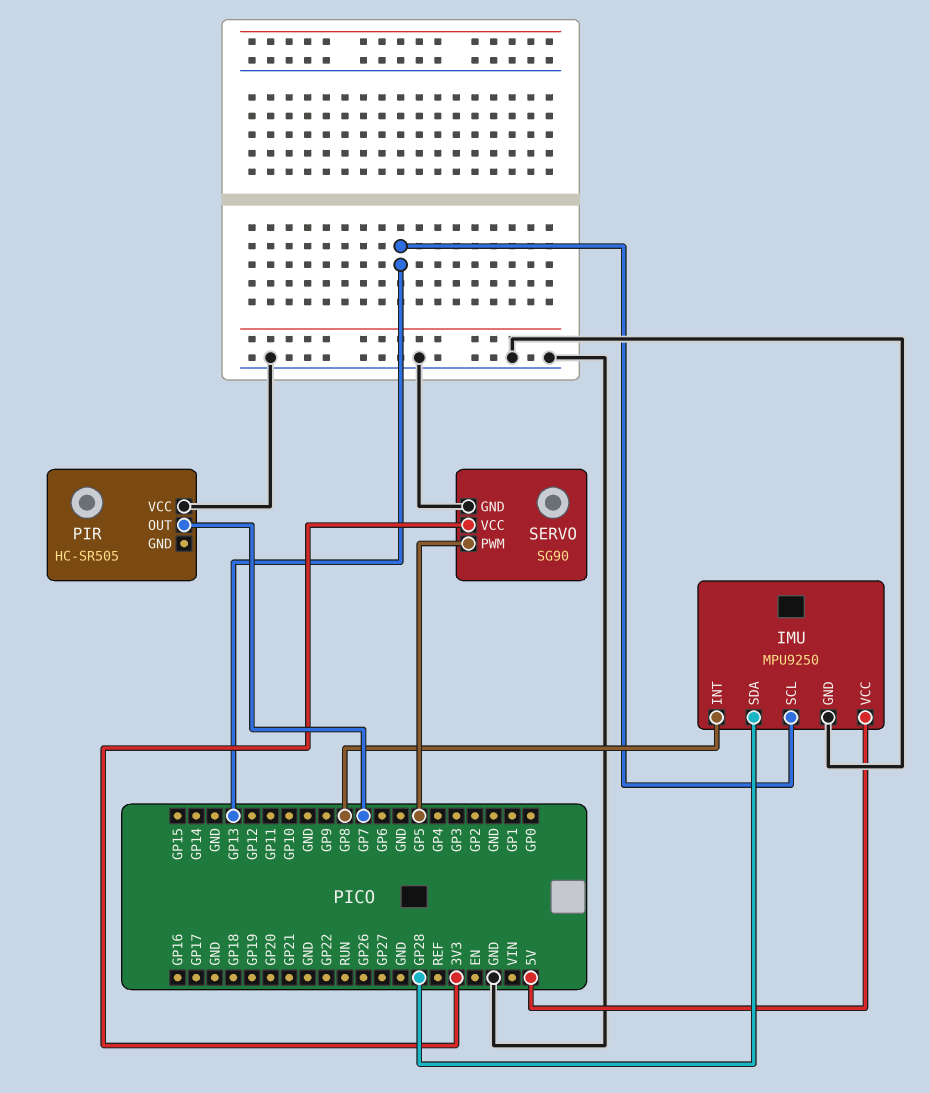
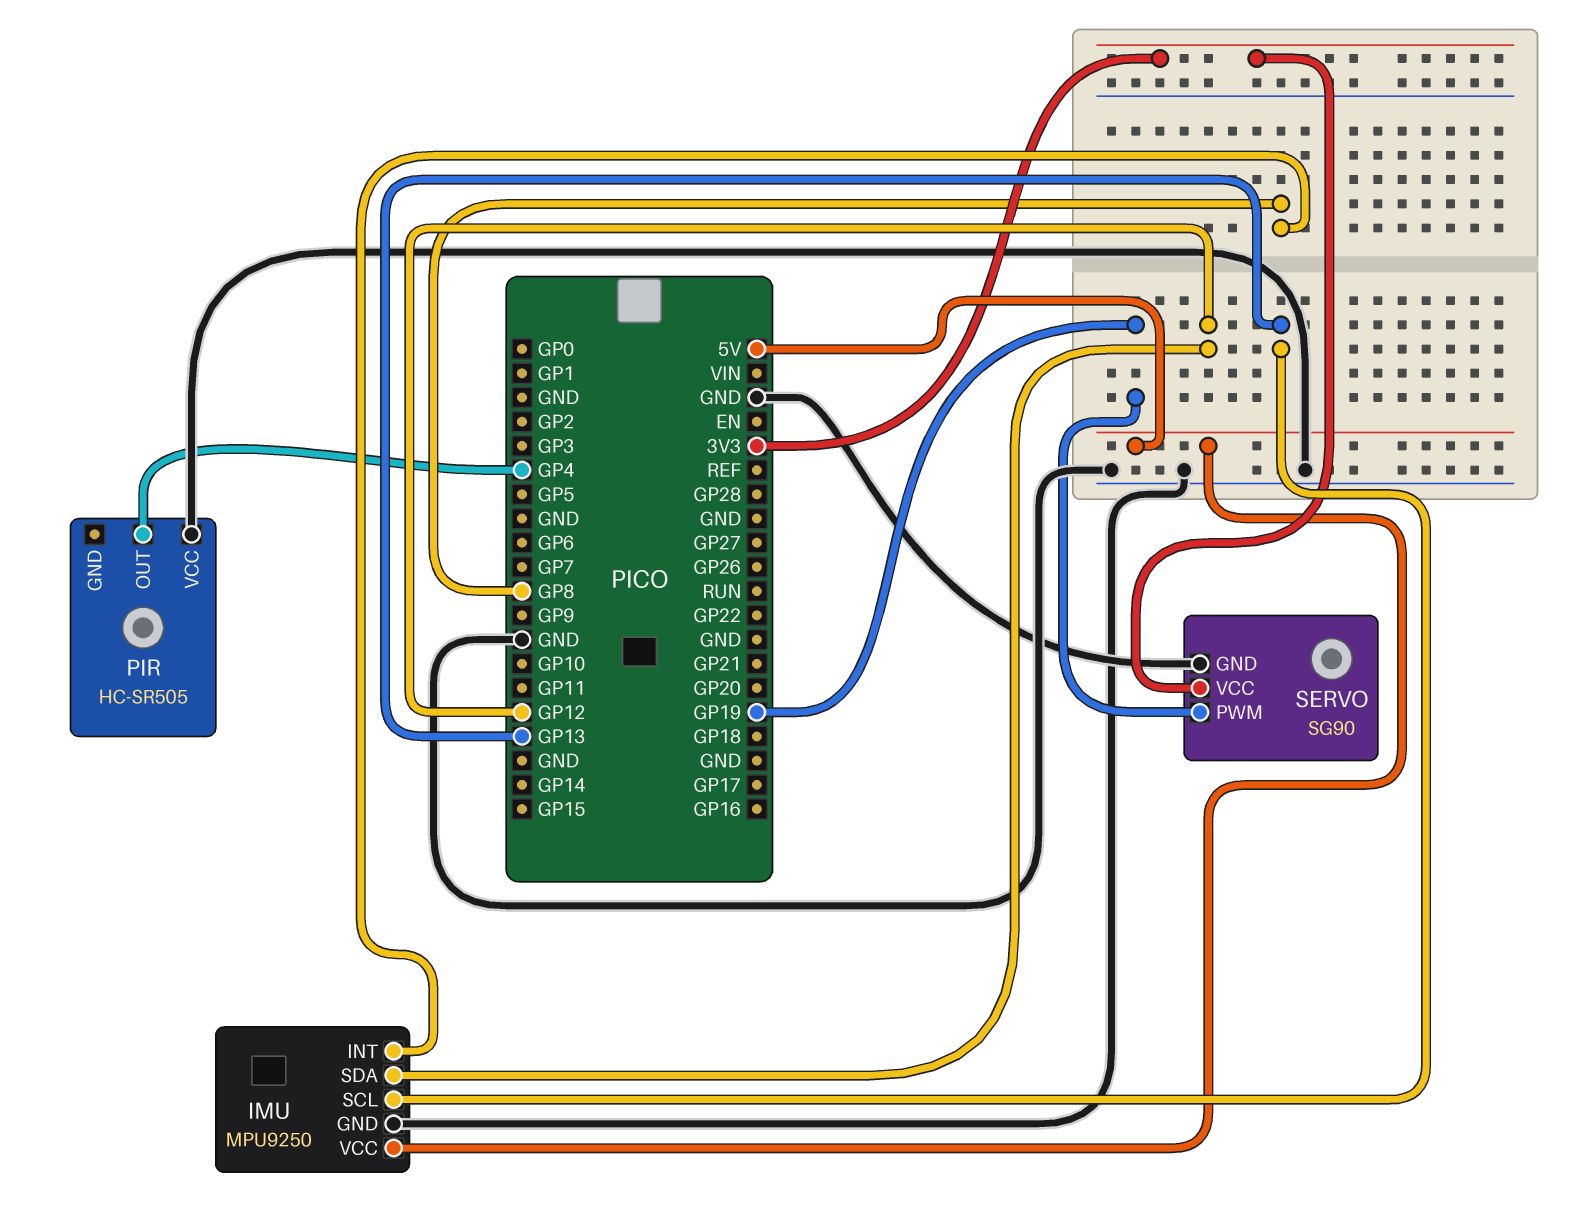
IMU pin SDA: GP28 -> GP12
PIR pin OUT: GP7 -> GP4
SERVO pin PWM: GP5 -> GP19

